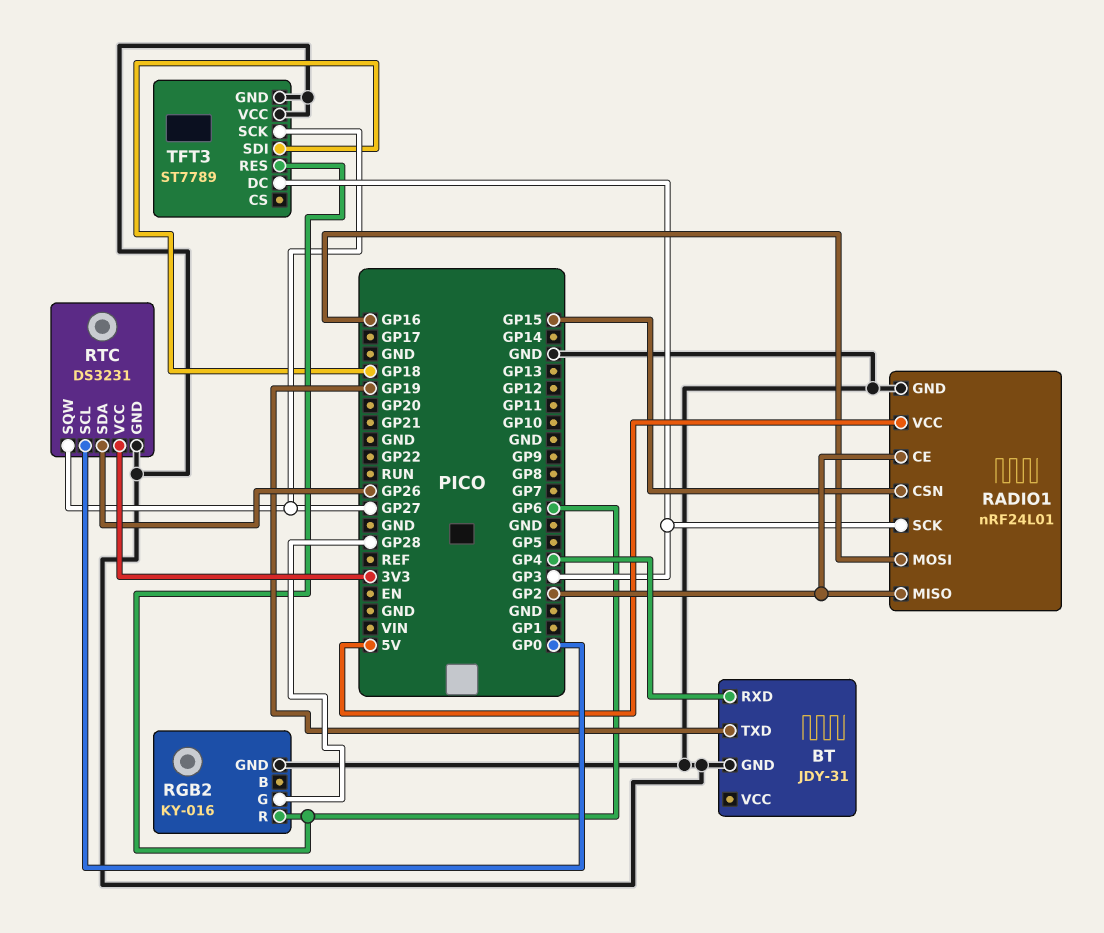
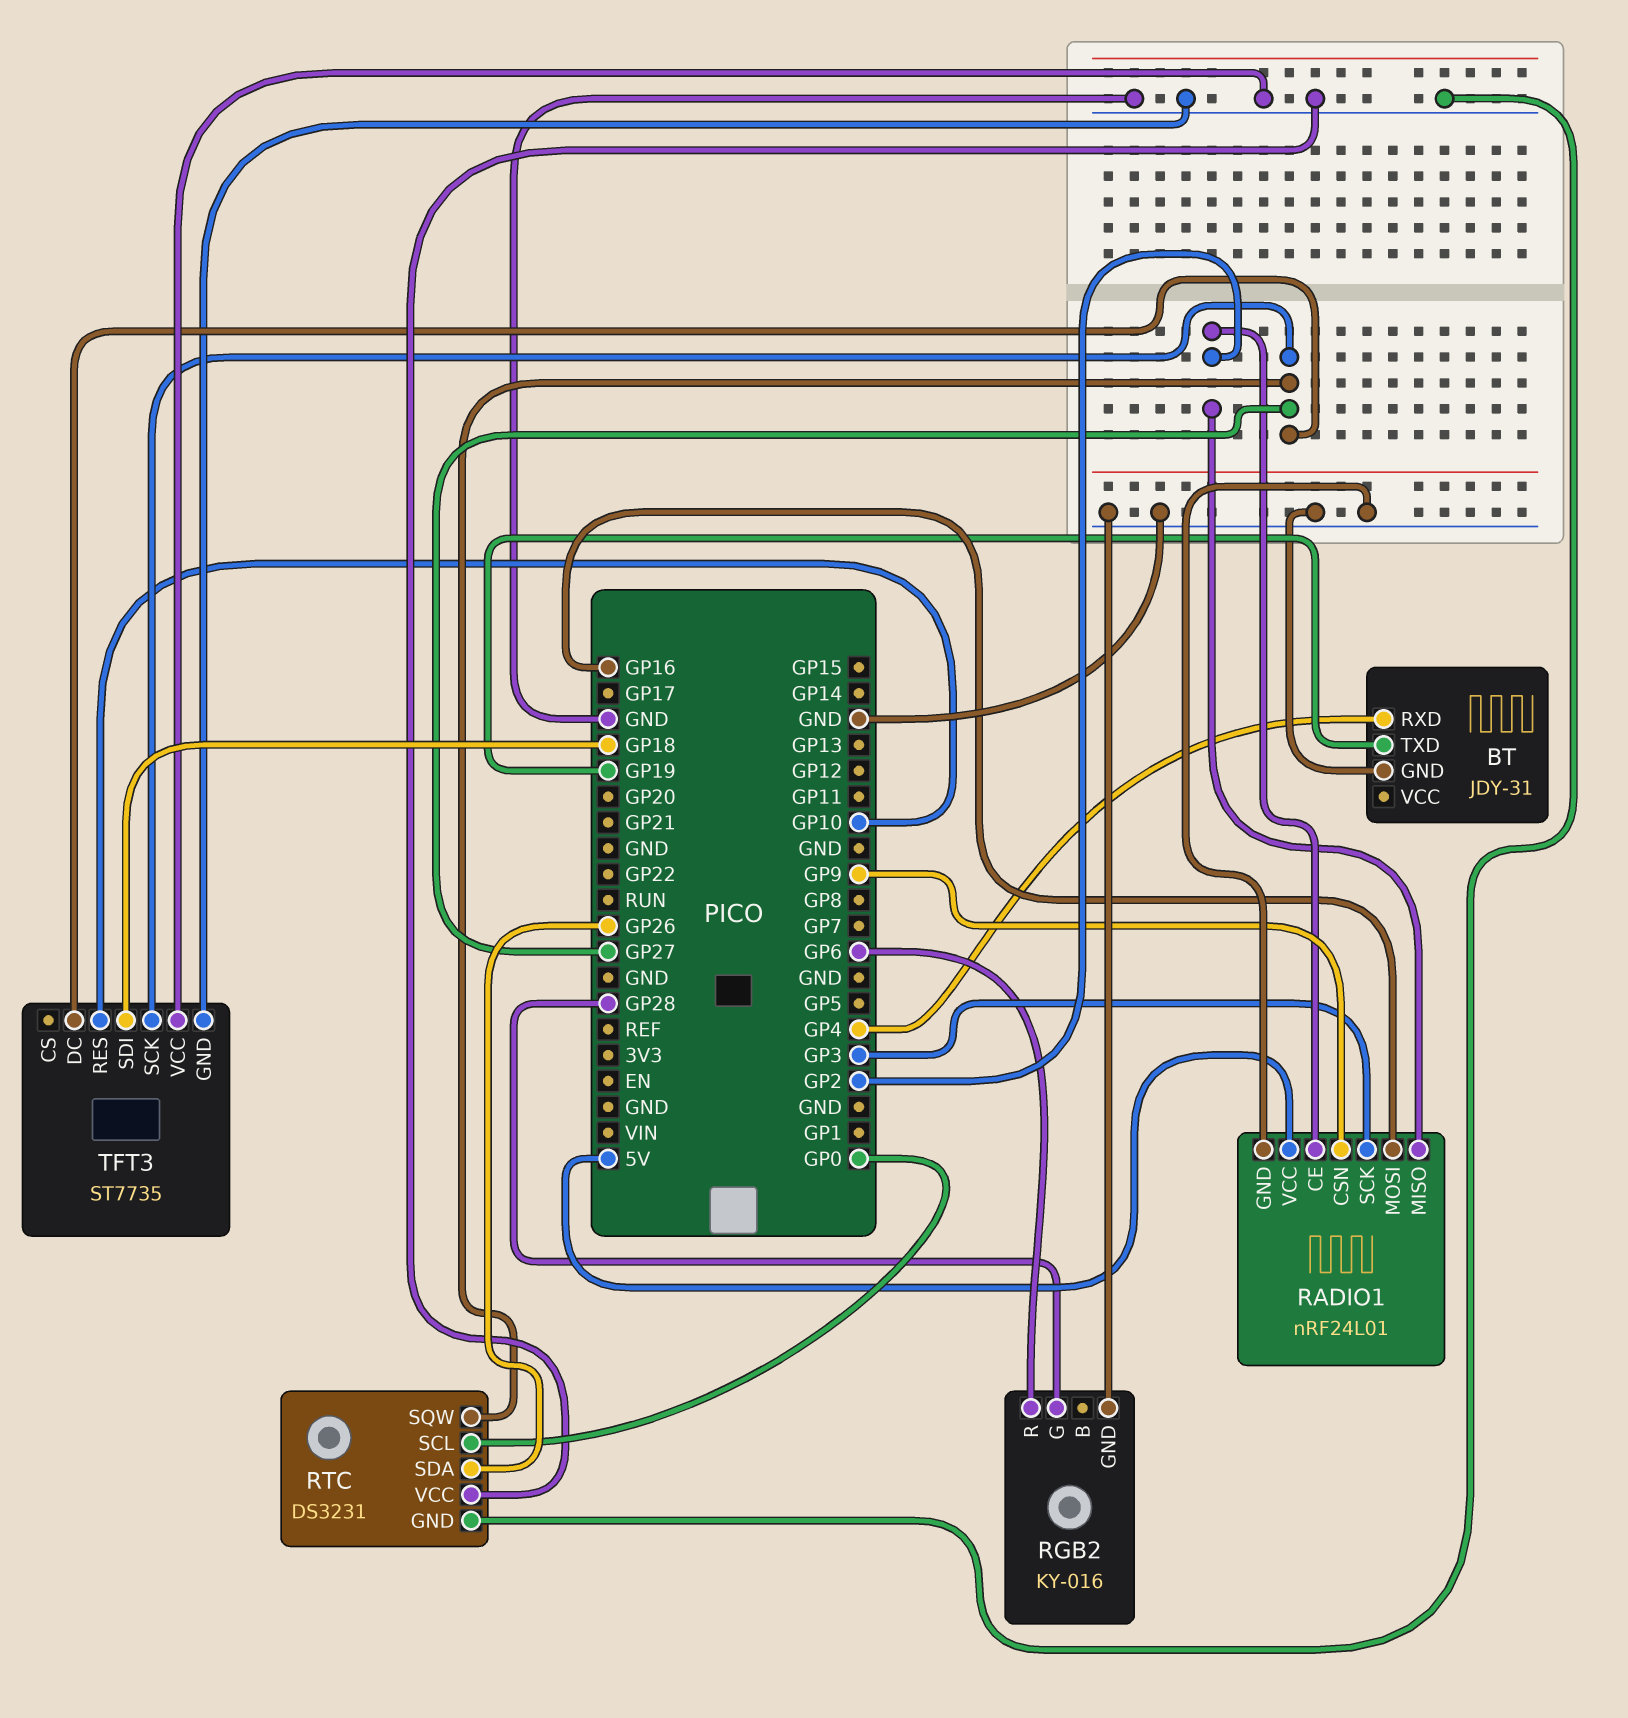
RADIO1 pin CSN: GP15 -> GP9
RTC pin VCC: 3V3 -> GND
TFT3: ST7789 -> ST7735
TFT3 pin DC: GP3 -> GP27
TFT3 pin RES: GP6 -> GP10

